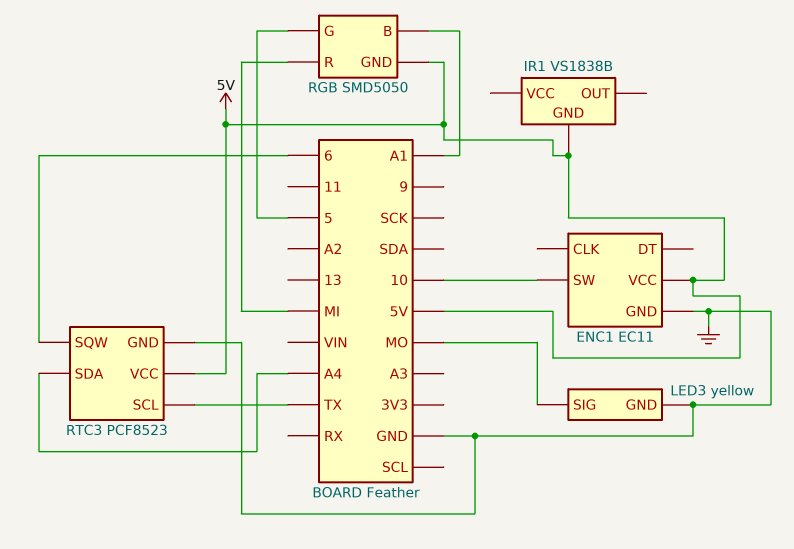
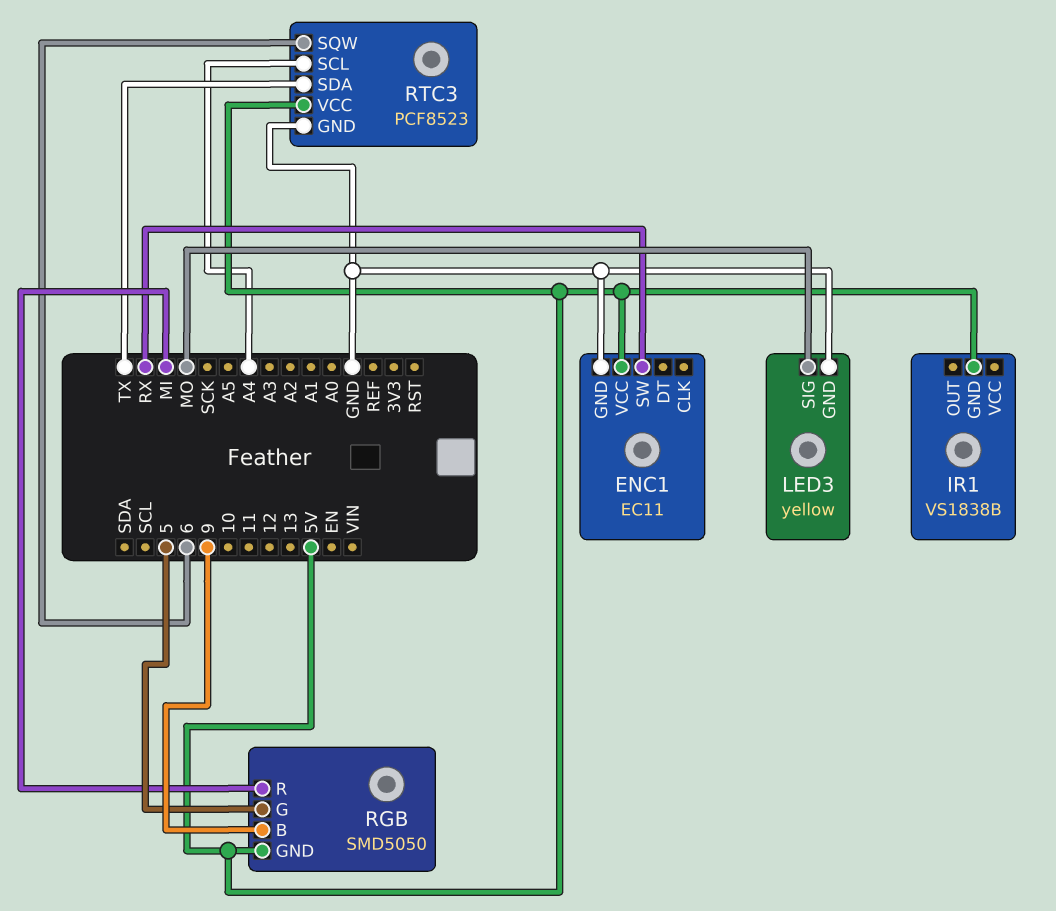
ENC1 pin SW: 10 -> RX
RGB pin B: A1 -> 9
RTC3 pin SCL: TX -> A4
RTC3 pin SDA: A4 -> TX

